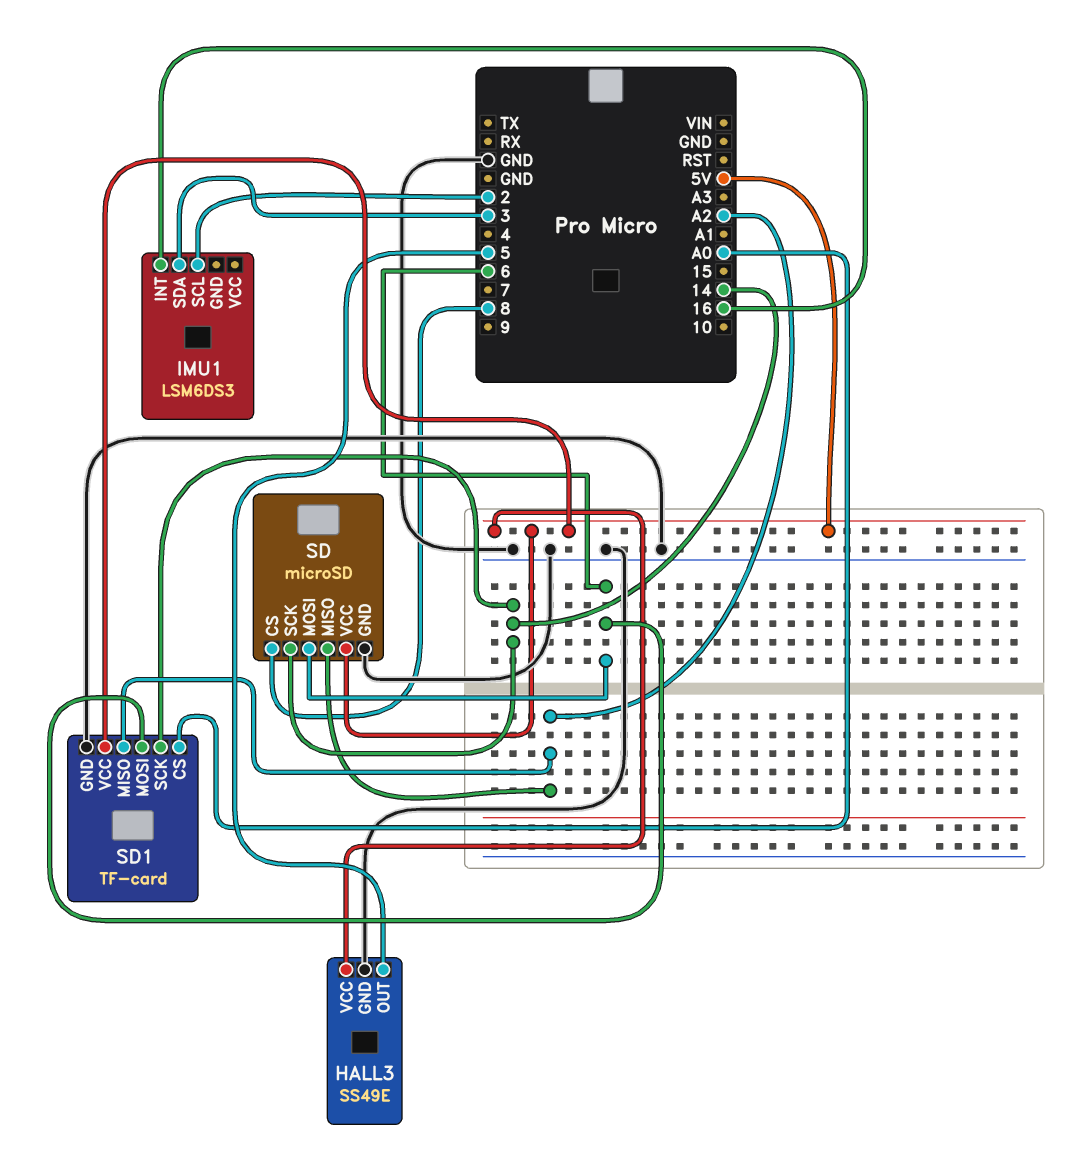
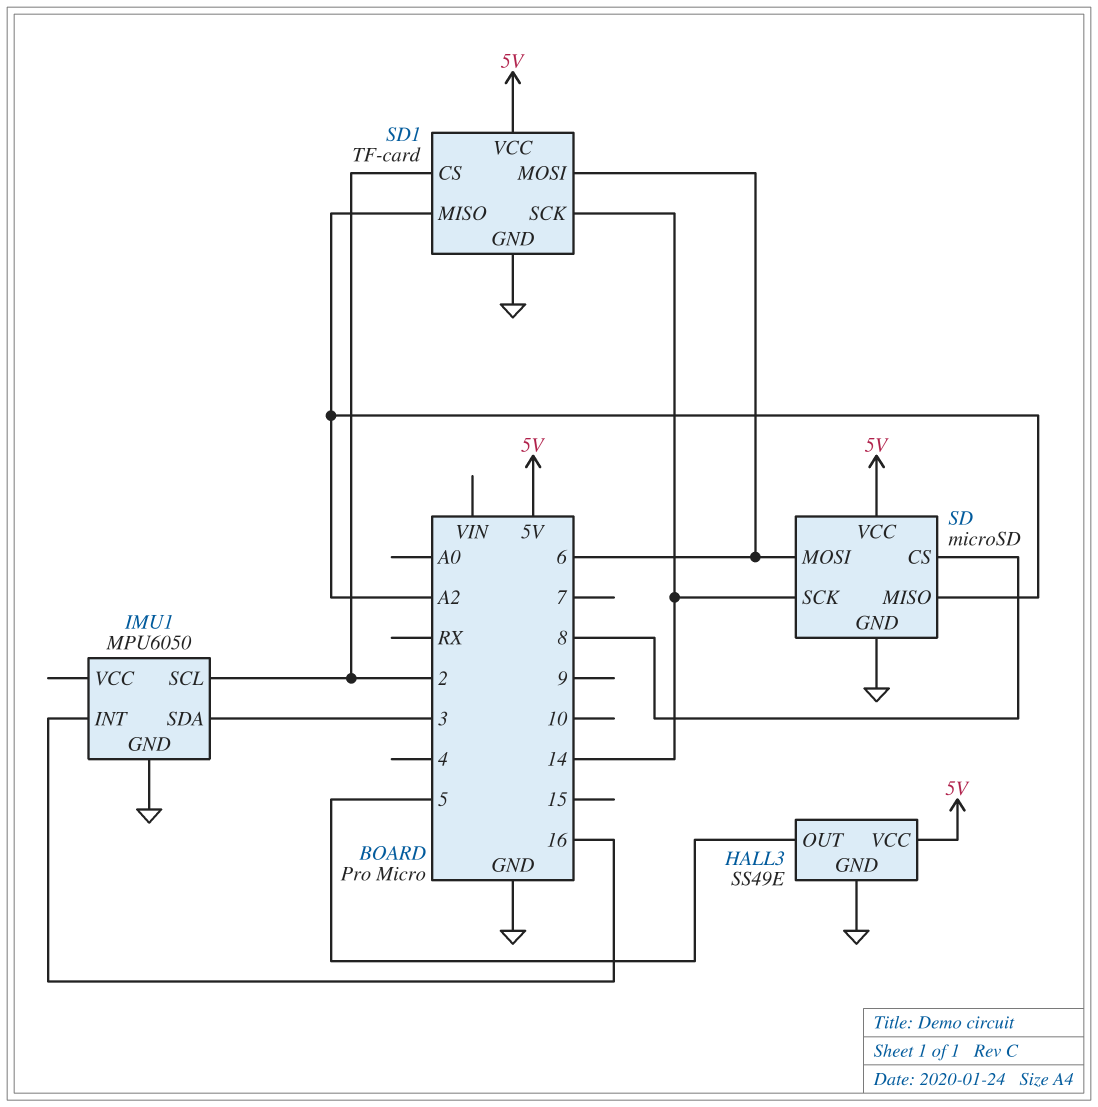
IMU1: LSM6DS3 -> MPU6050
IMU1 pin GND: none -> GND
SD1 pin CS: A0 -> 2

